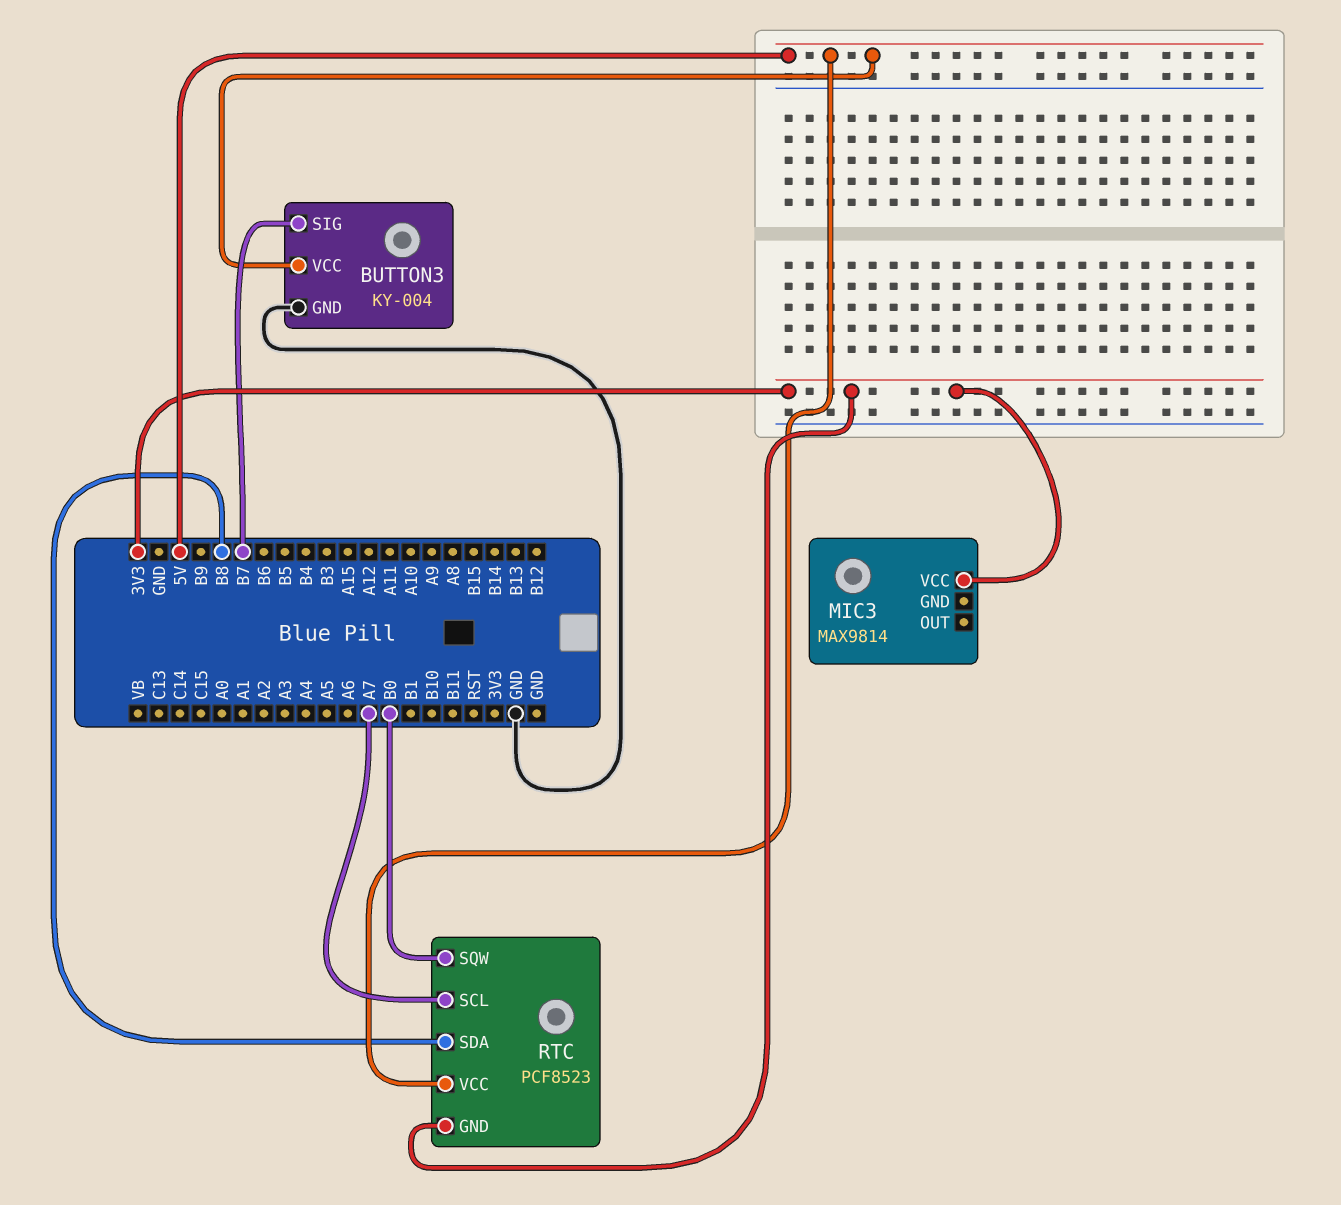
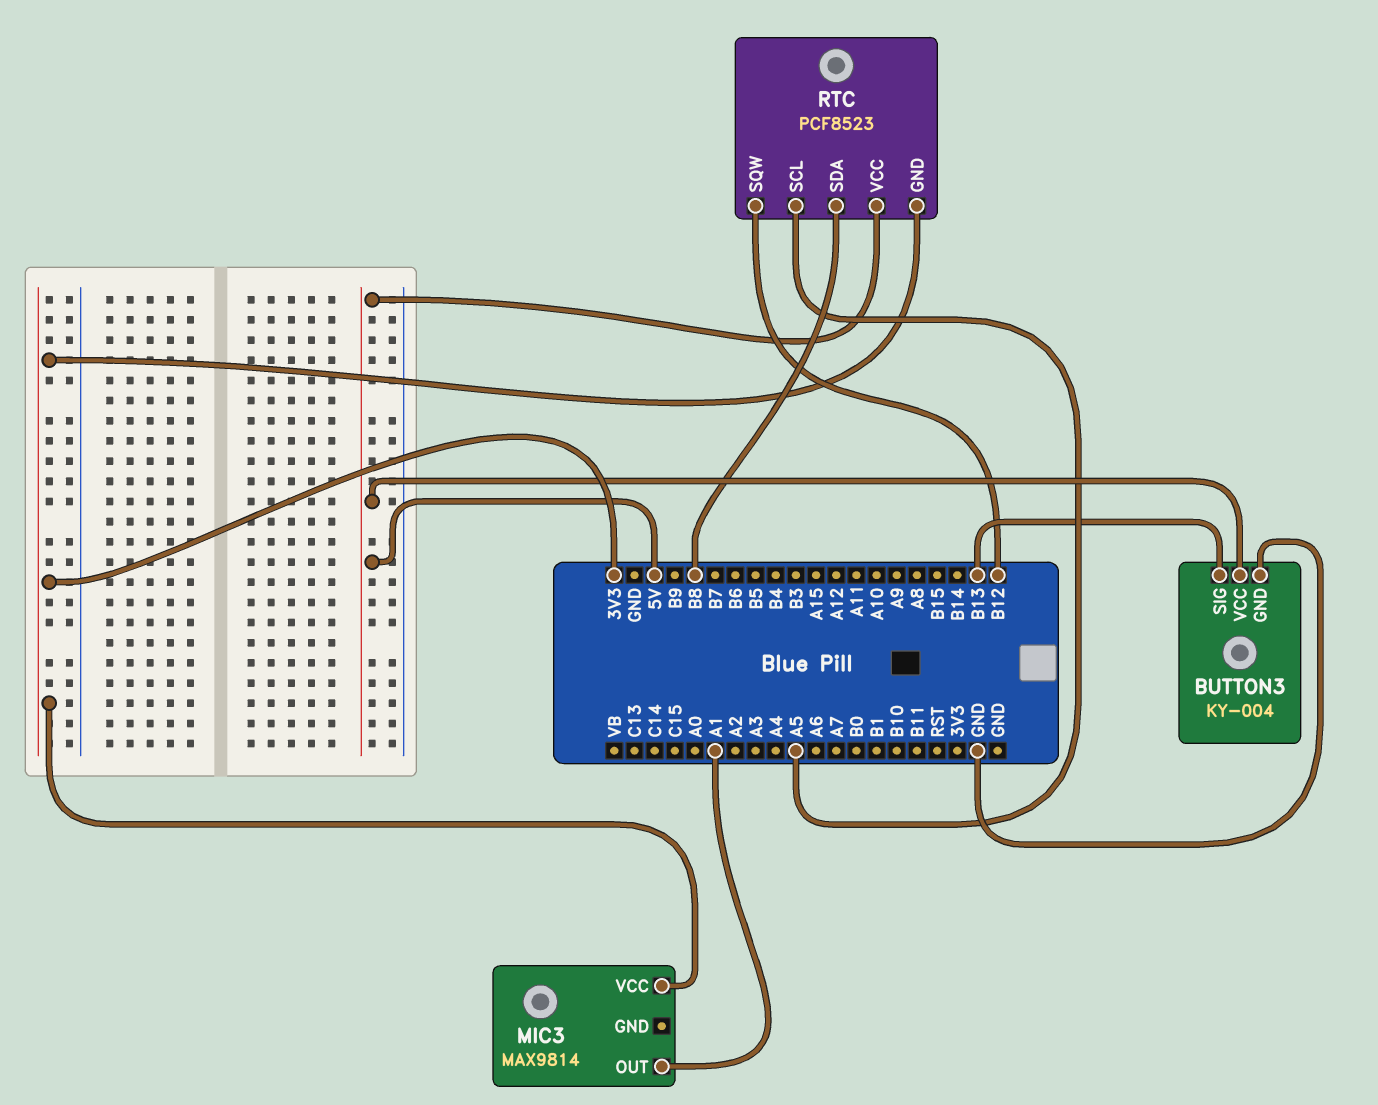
BUTTON3 pin SIG: B7 -> B13
MIC3 pin OUT: none -> A1
RTC pin SCL: A7 -> A5
RTC pin SQW: B0 -> B12

